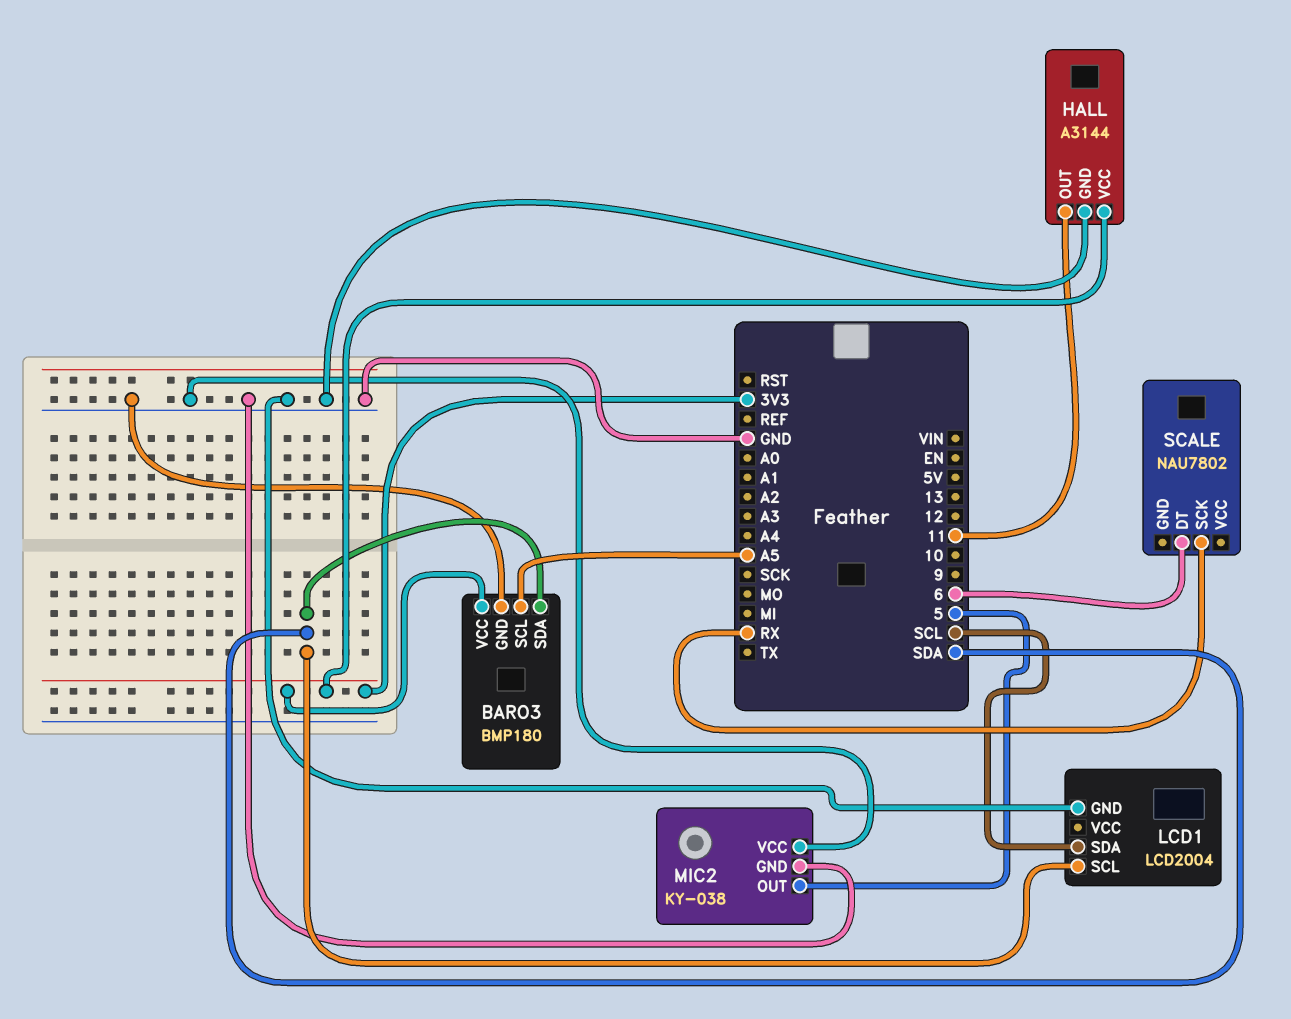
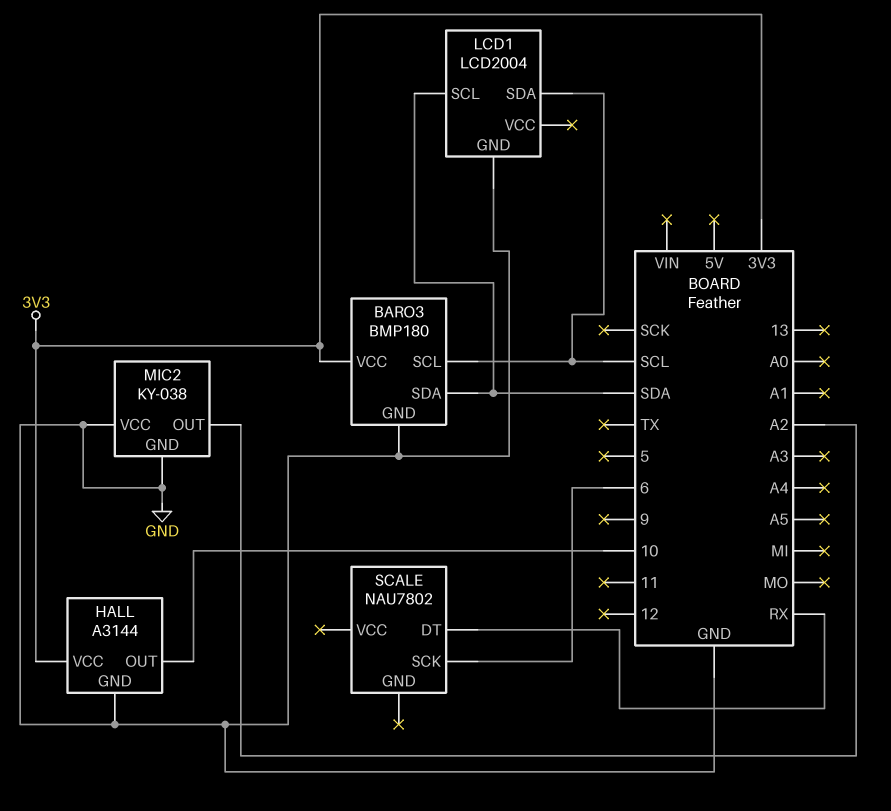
BARO3 pin SCL: A5 -> SCL
HALL pin OUT: 11 -> 10
MIC2 pin OUT: 5 -> A2
SCALE pin DT: 6 -> RX
SCALE pin SCK: RX -> 6

